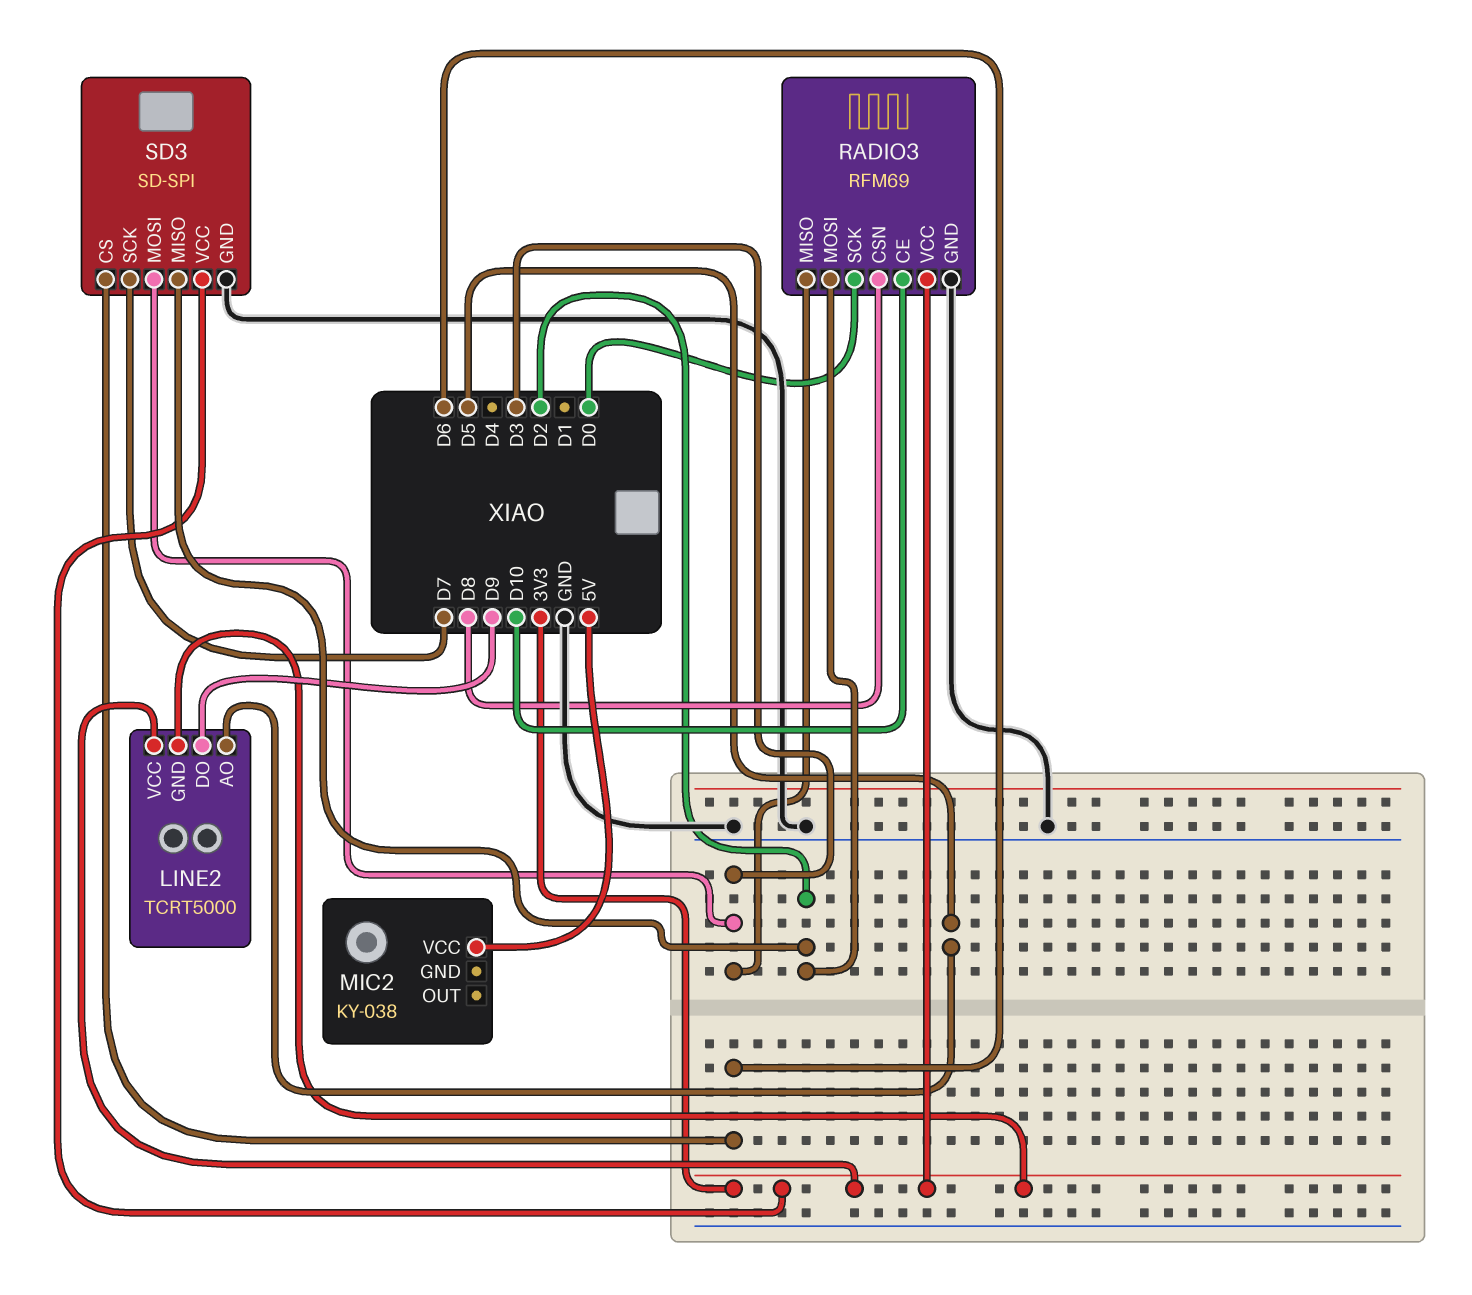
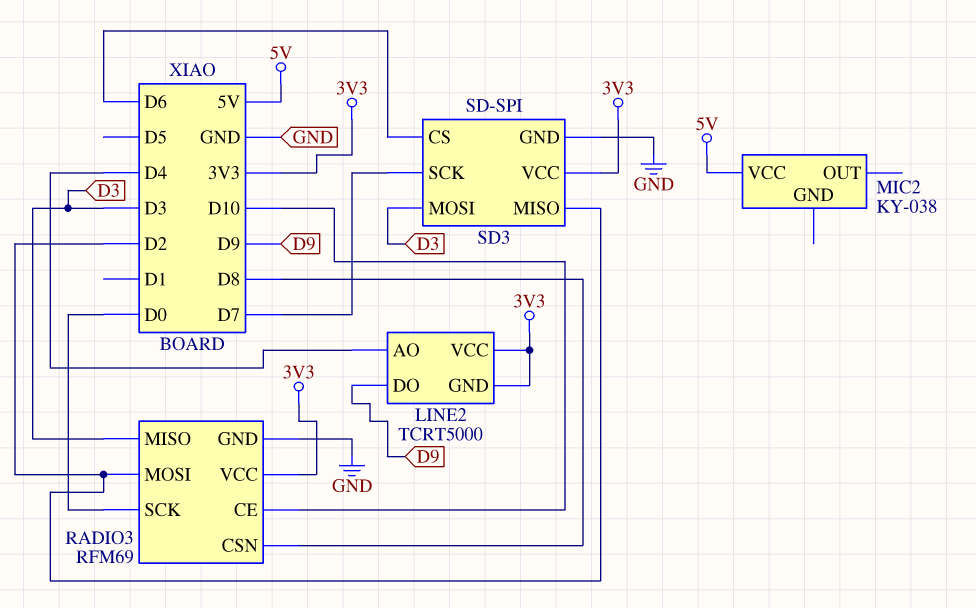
LINE2 pin AO: D5 -> D4

